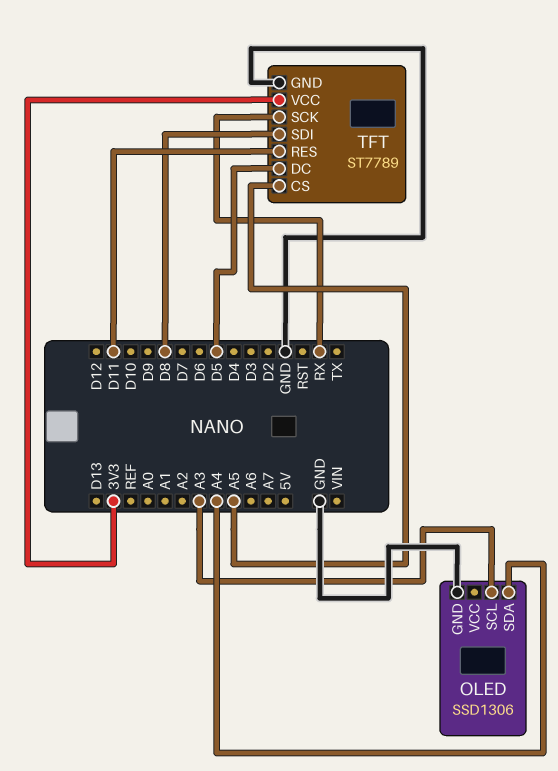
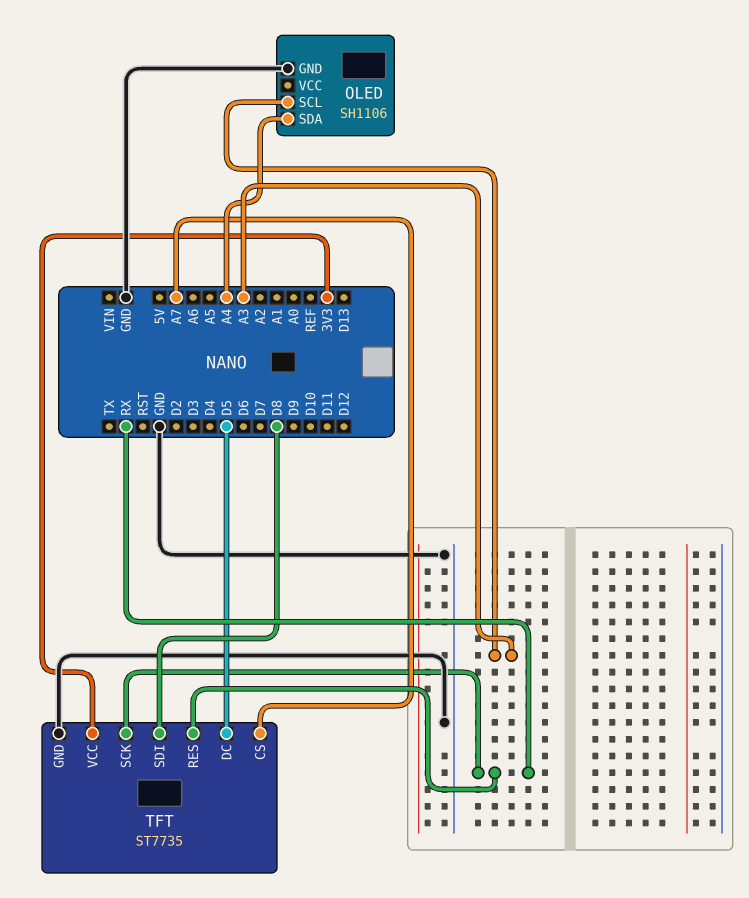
OLED: SSD1306 -> SH1106
TFT: ST7789 -> ST7735
TFT pin CS: A5 -> A7
TFT pin RES: D11 -> RX

